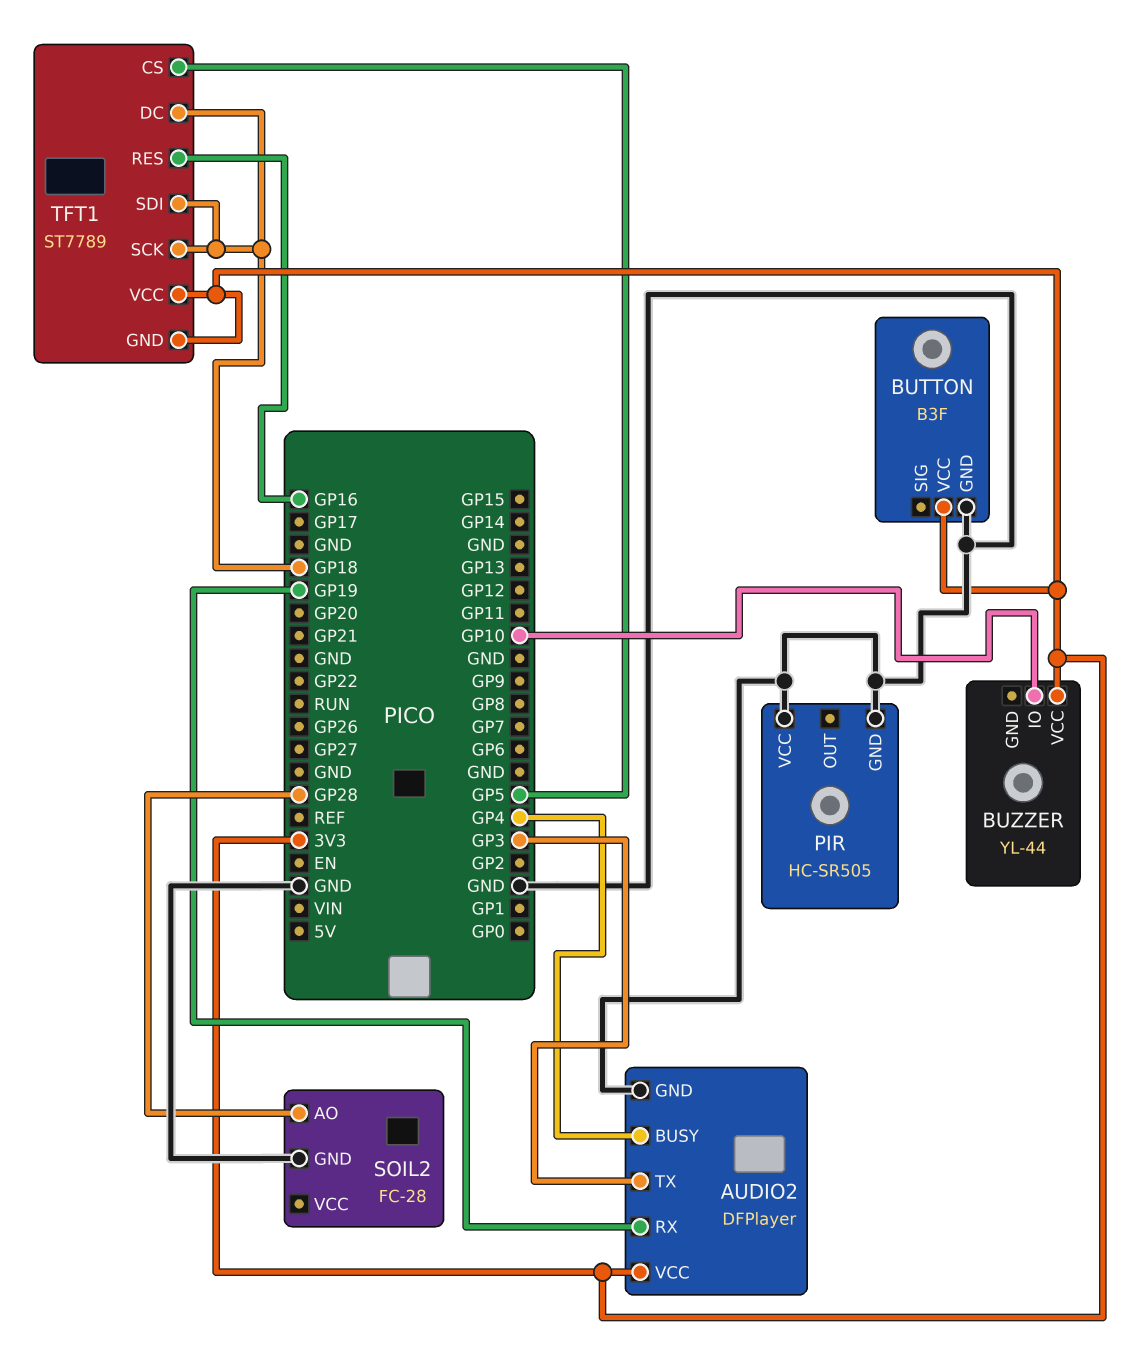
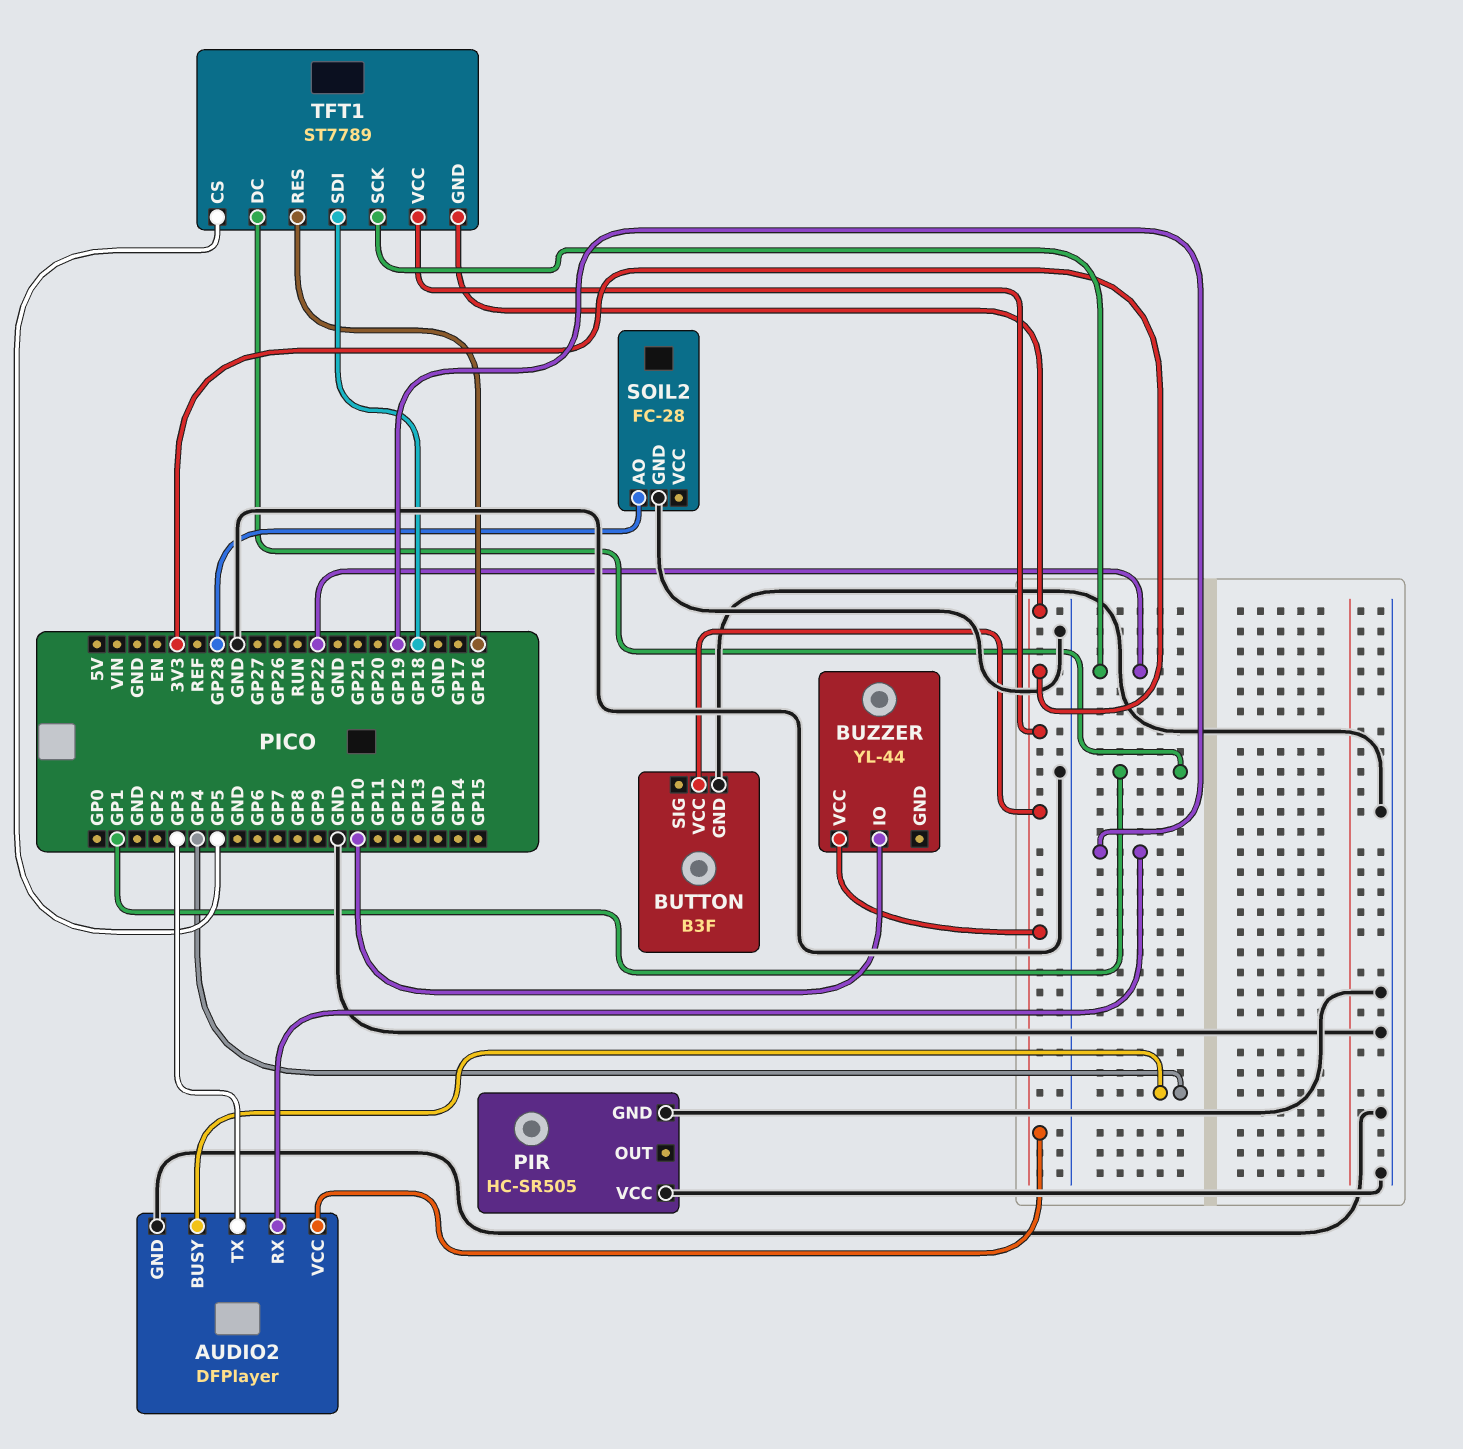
TFT1 pin DC: GP18 -> GP1
TFT1 pin SCK: GP18 -> GP22

